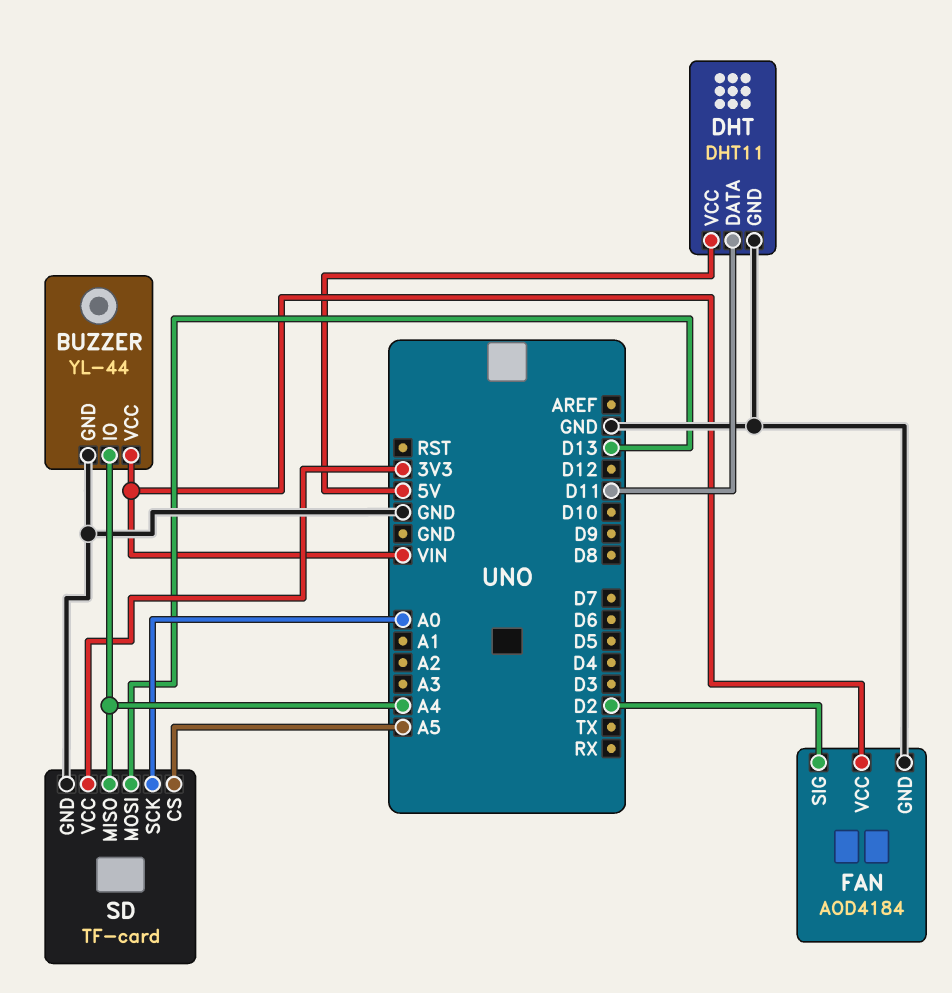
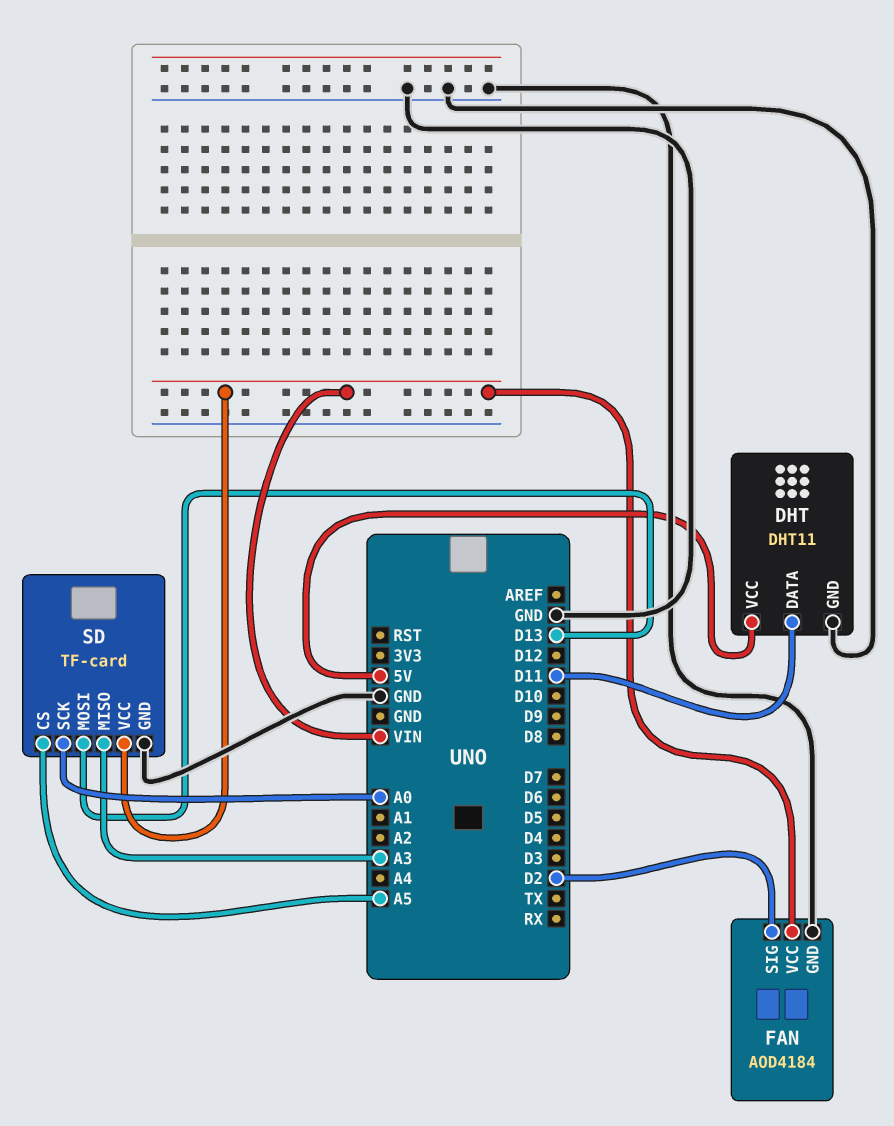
BUZZER: YL-44 -> none
BUZZER pin GND: GND -> none
BUZZER pin IO: A4 -> none
BUZZER pin VCC: VIN -> none
SD pin MISO: A4 -> A3
SD pin VCC: 3V3 -> VIN

